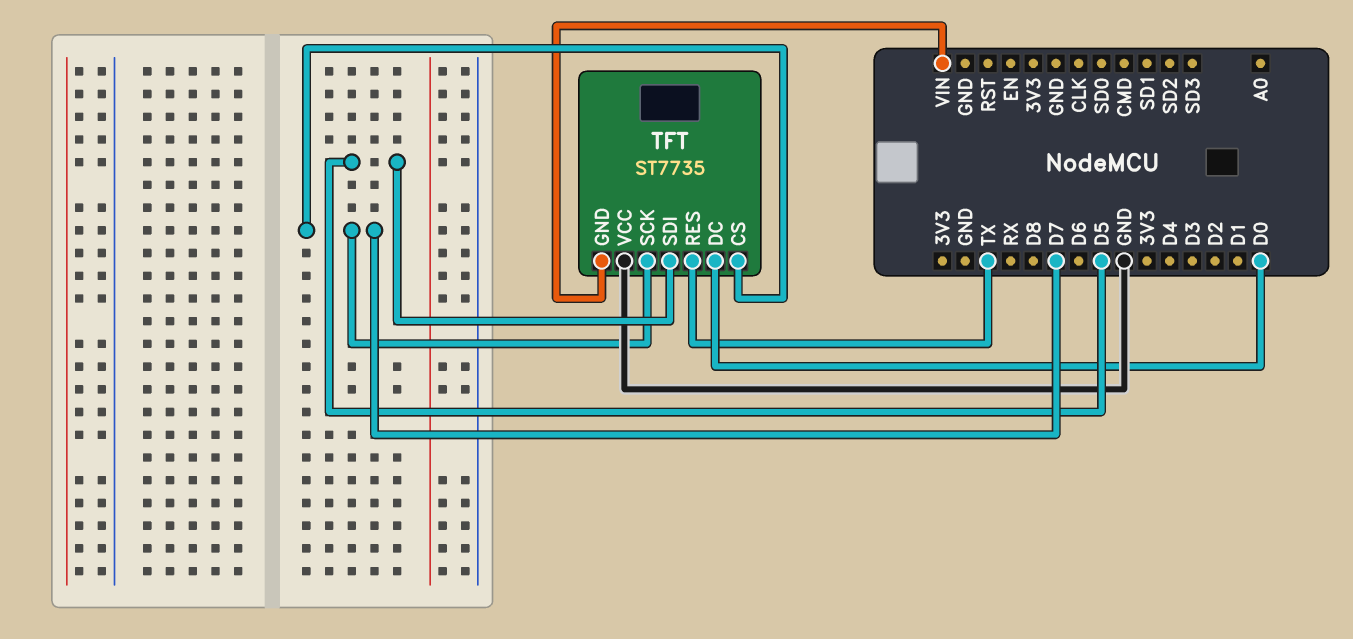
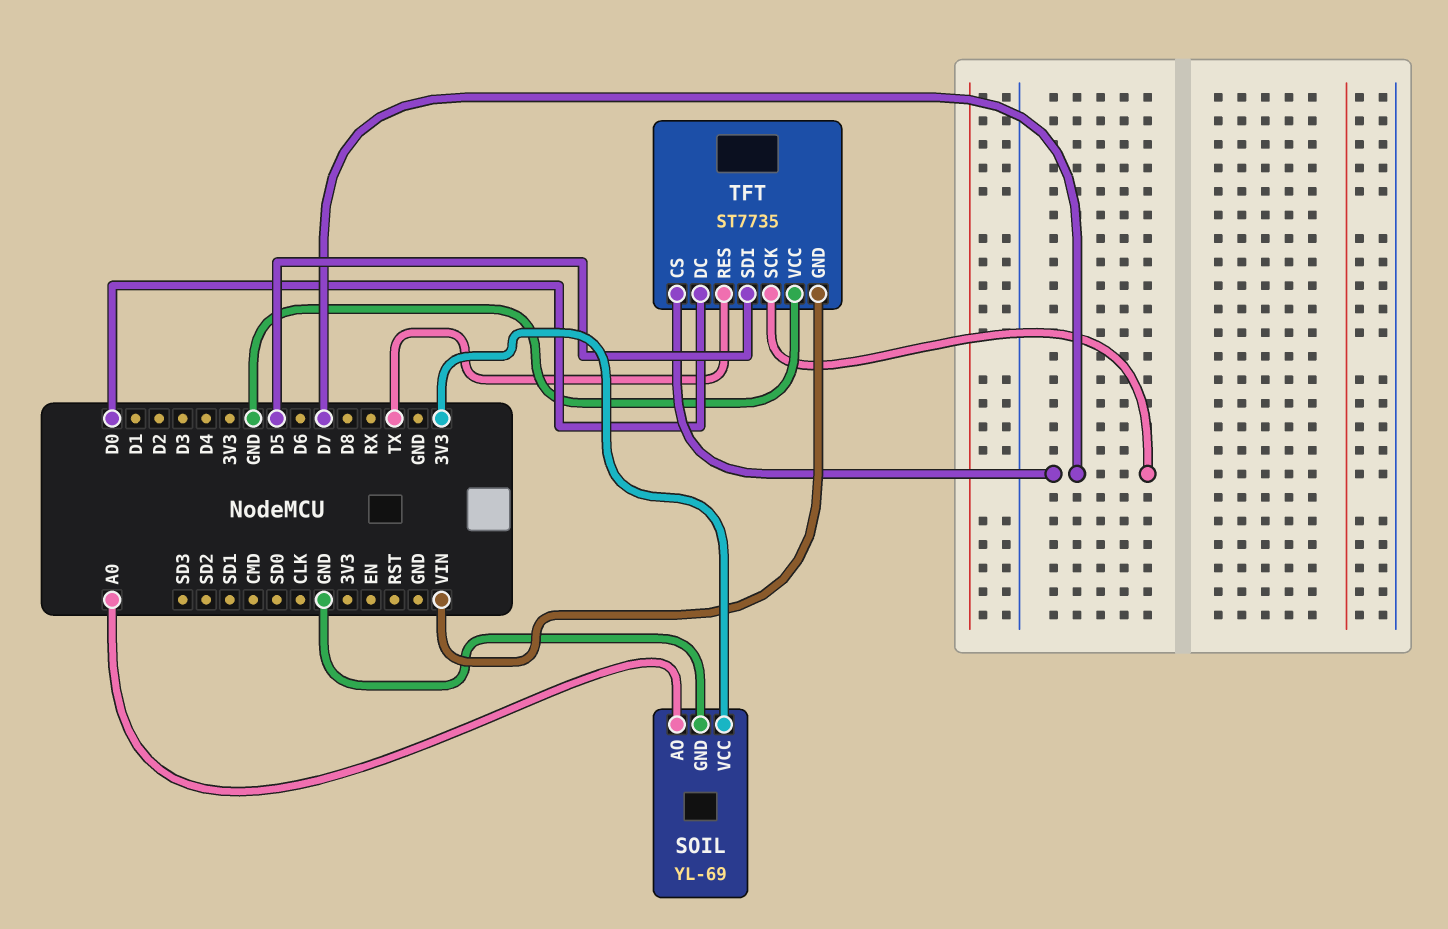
SOIL: none -> YL-69
SOIL pin AO: none -> A0
SOIL pin GND: none -> GND
SOIL pin VCC: none -> 3V3

